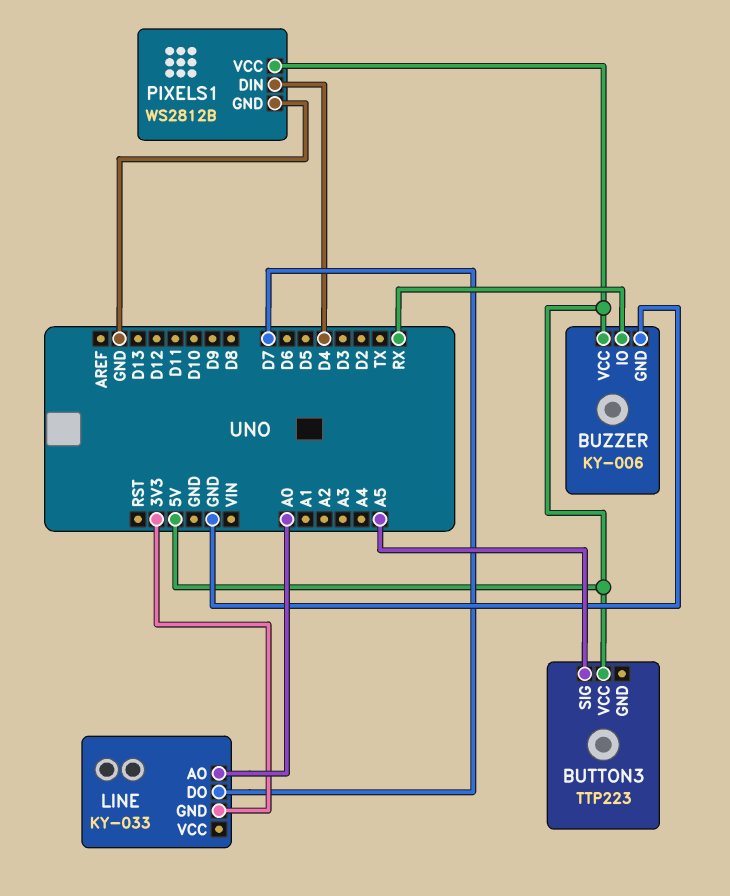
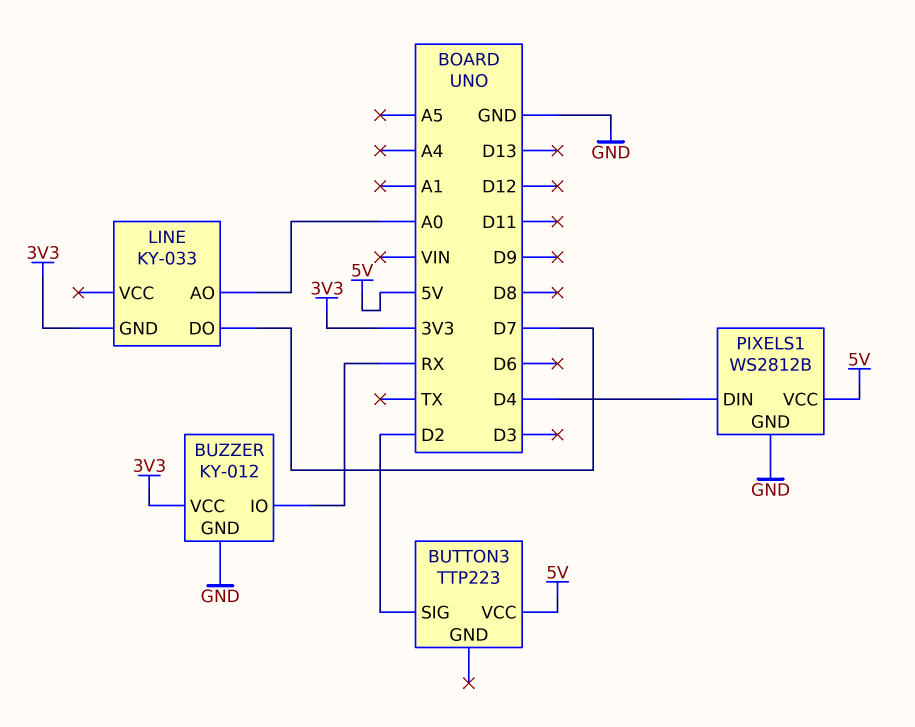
BUTTON3 pin SIG: A5 -> D2
BUZZER: KY-006 -> KY-012
BUZZER pin VCC: 5V -> 3V3

